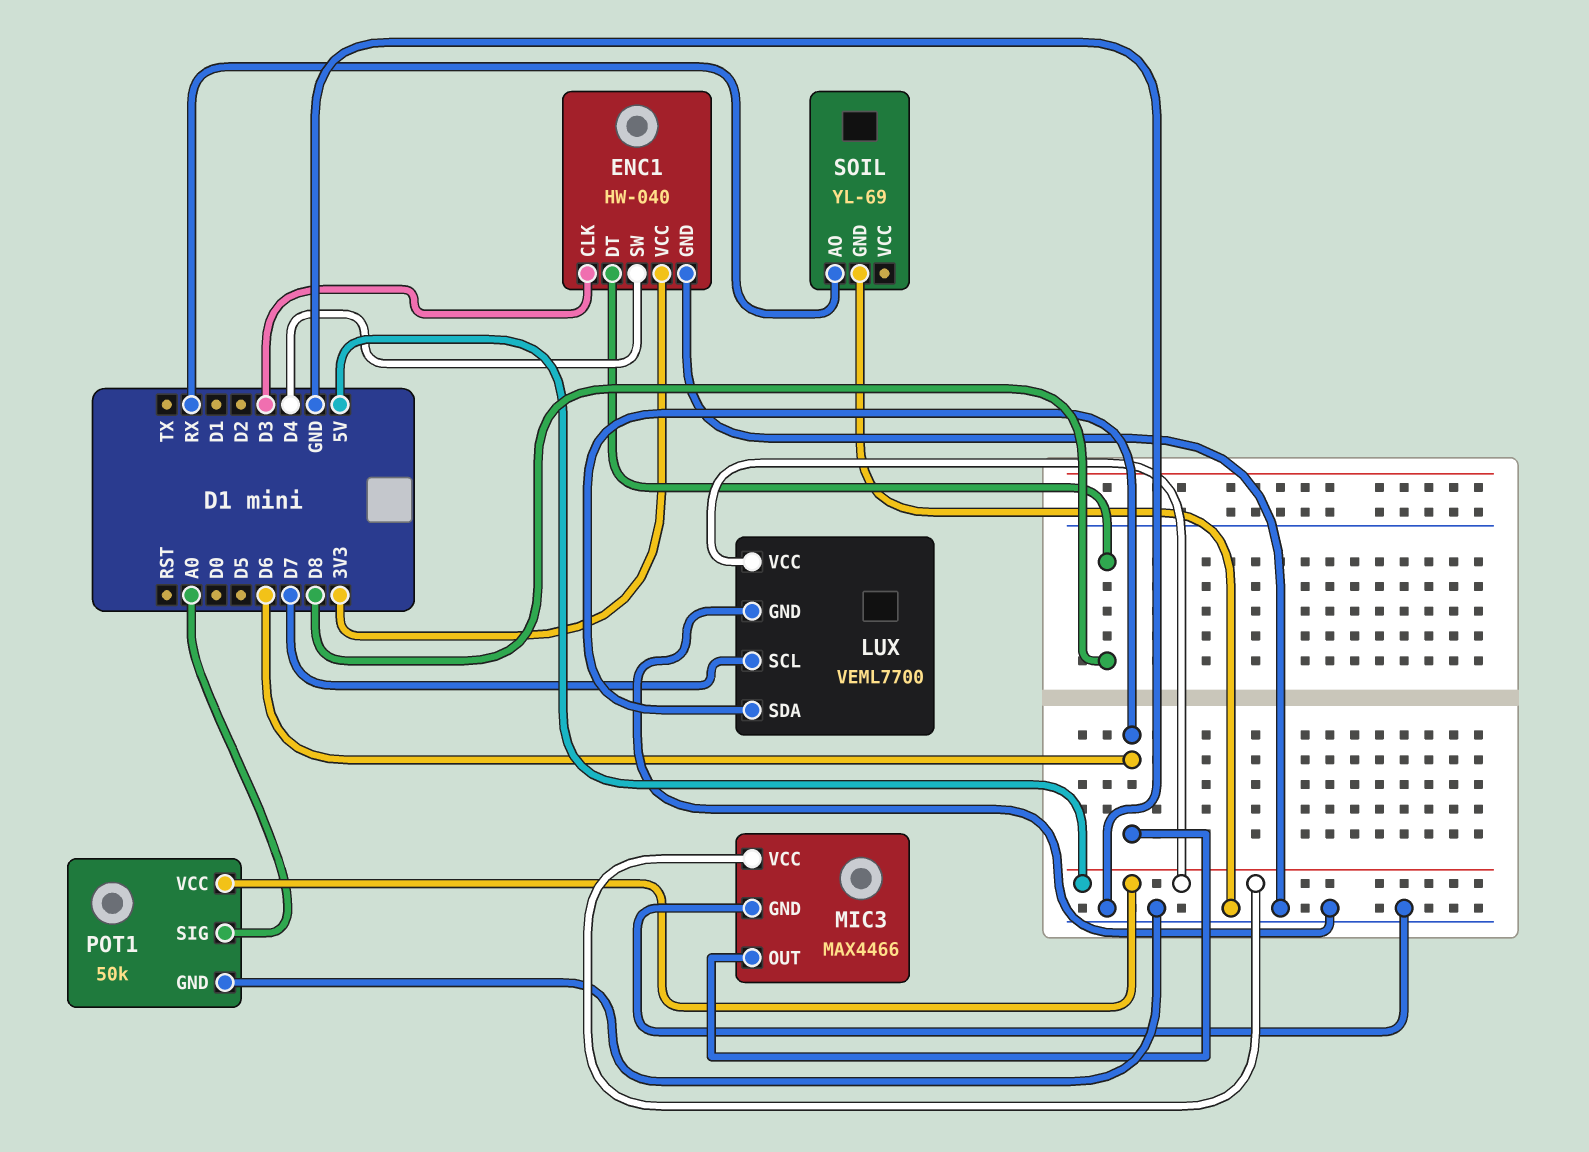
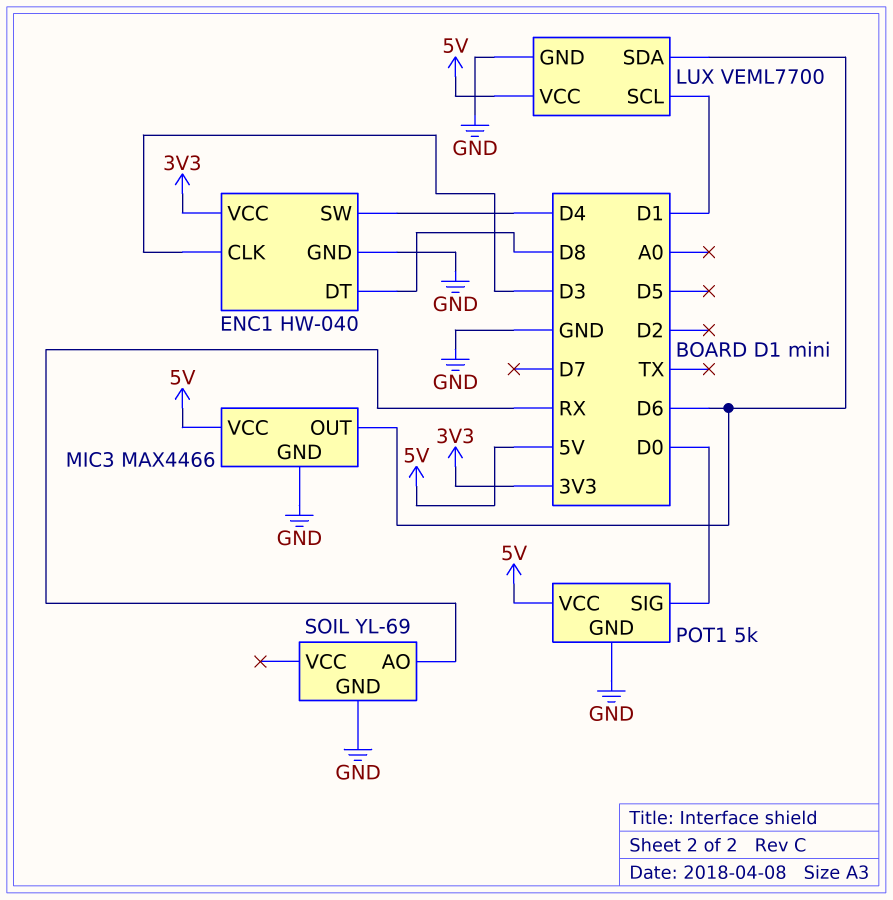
LUX pin SCL: D7 -> D1
POT1: 50k -> 5k
POT1 pin SIG: A0 -> D0

